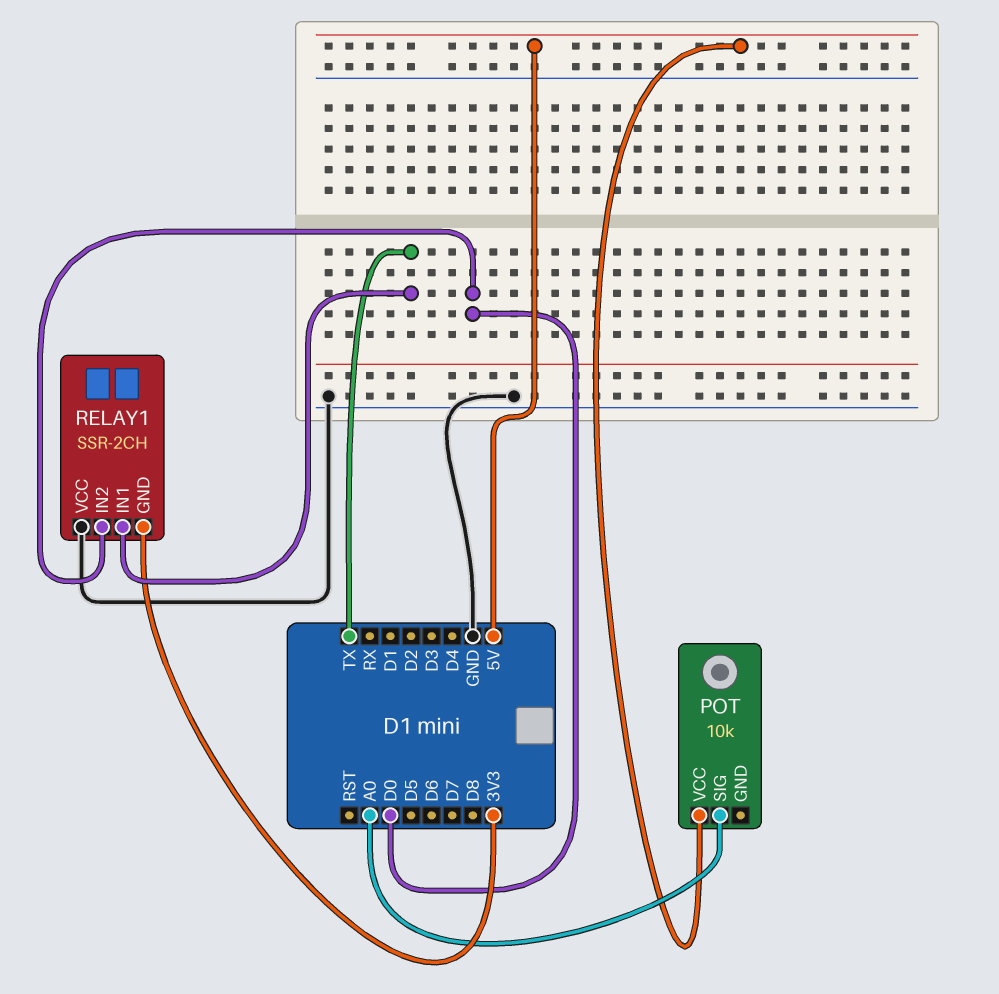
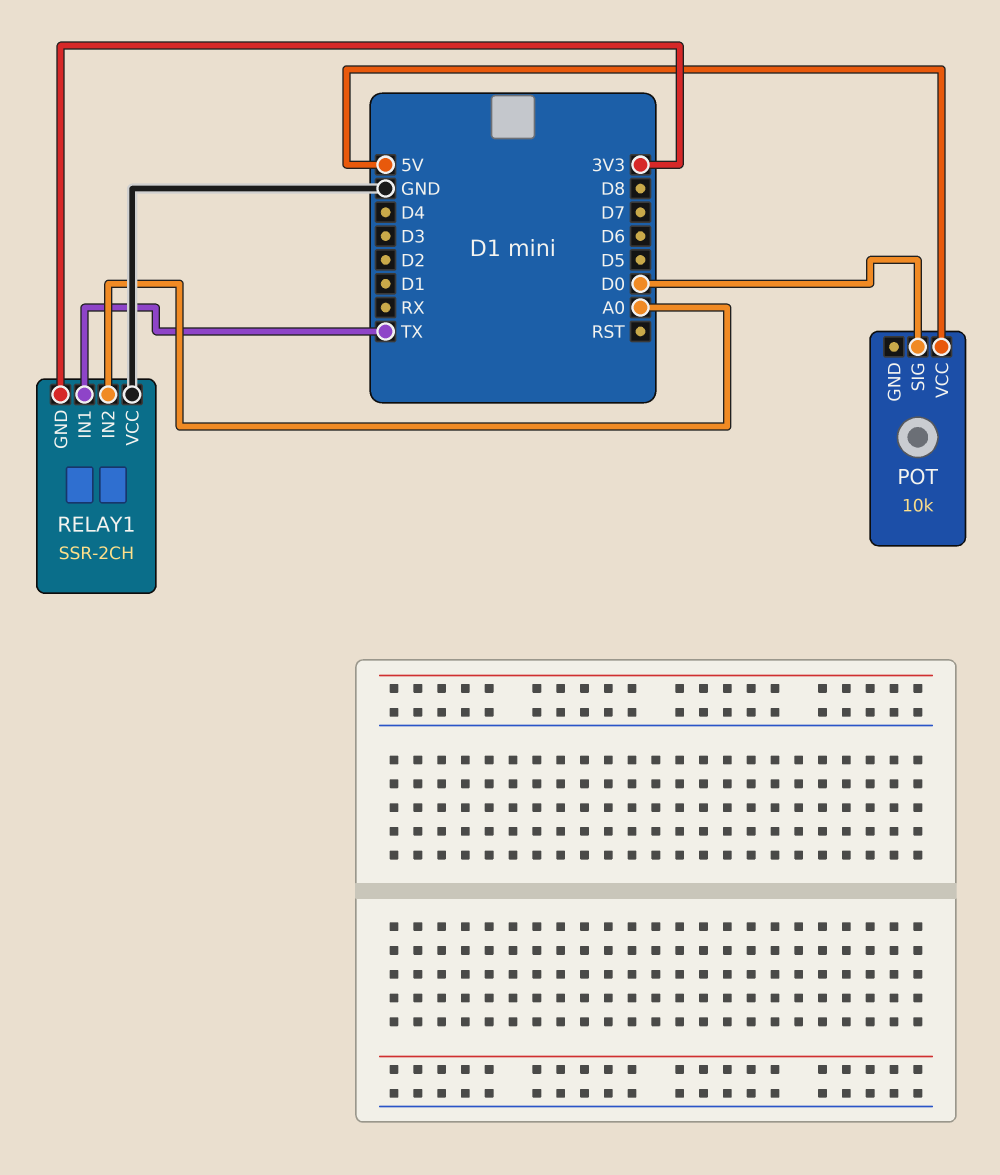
POT pin SIG: A0 -> D0
RELAY1 pin IN2: D0 -> A0

